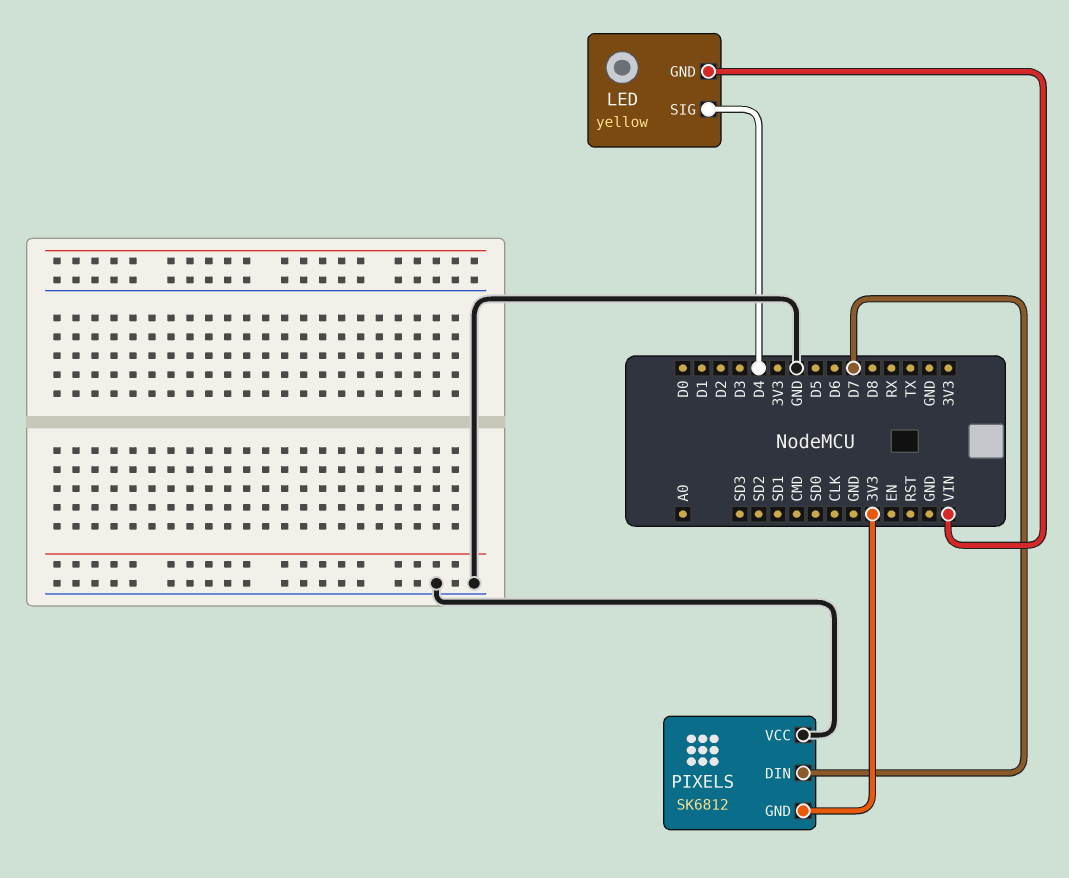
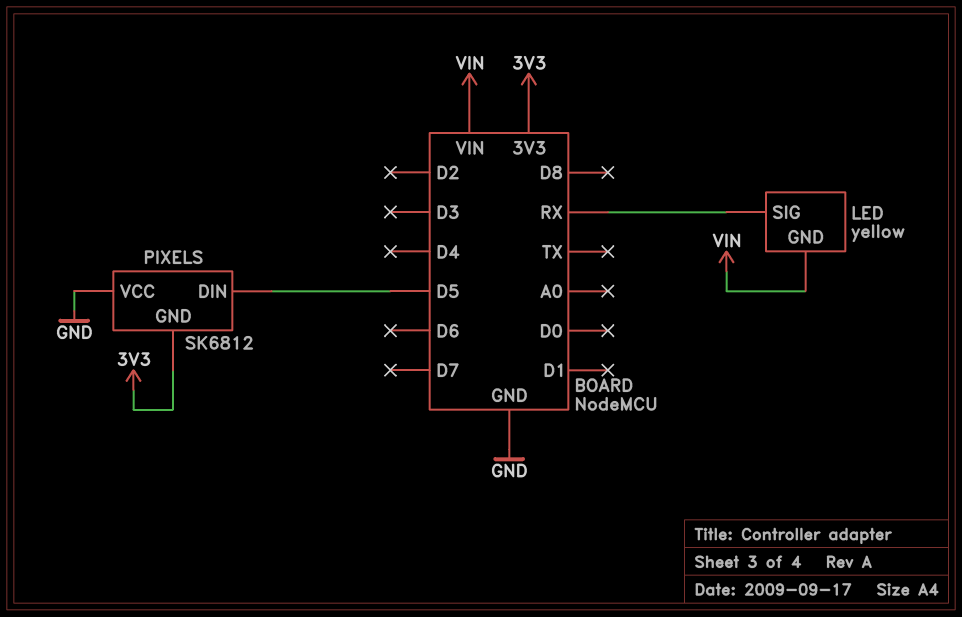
LED pin SIG: D4 -> RX
PIXELS pin DIN: D7 -> D5

